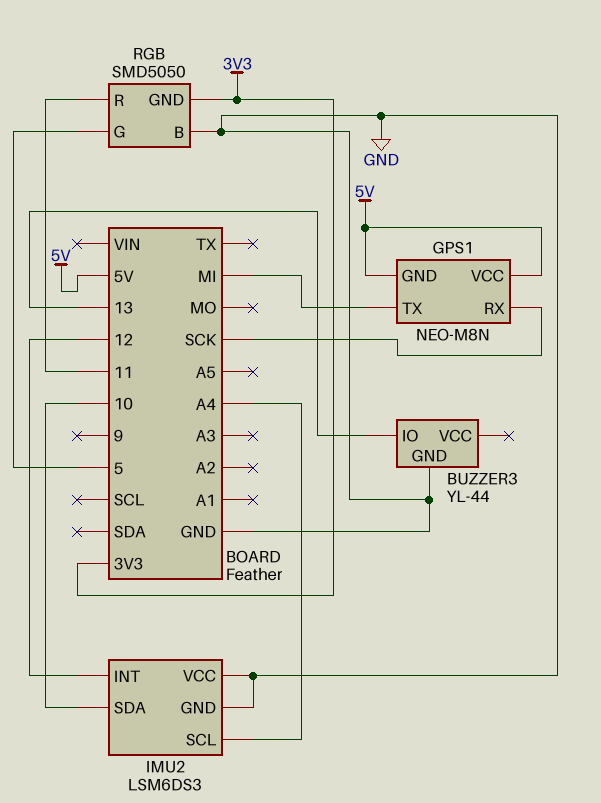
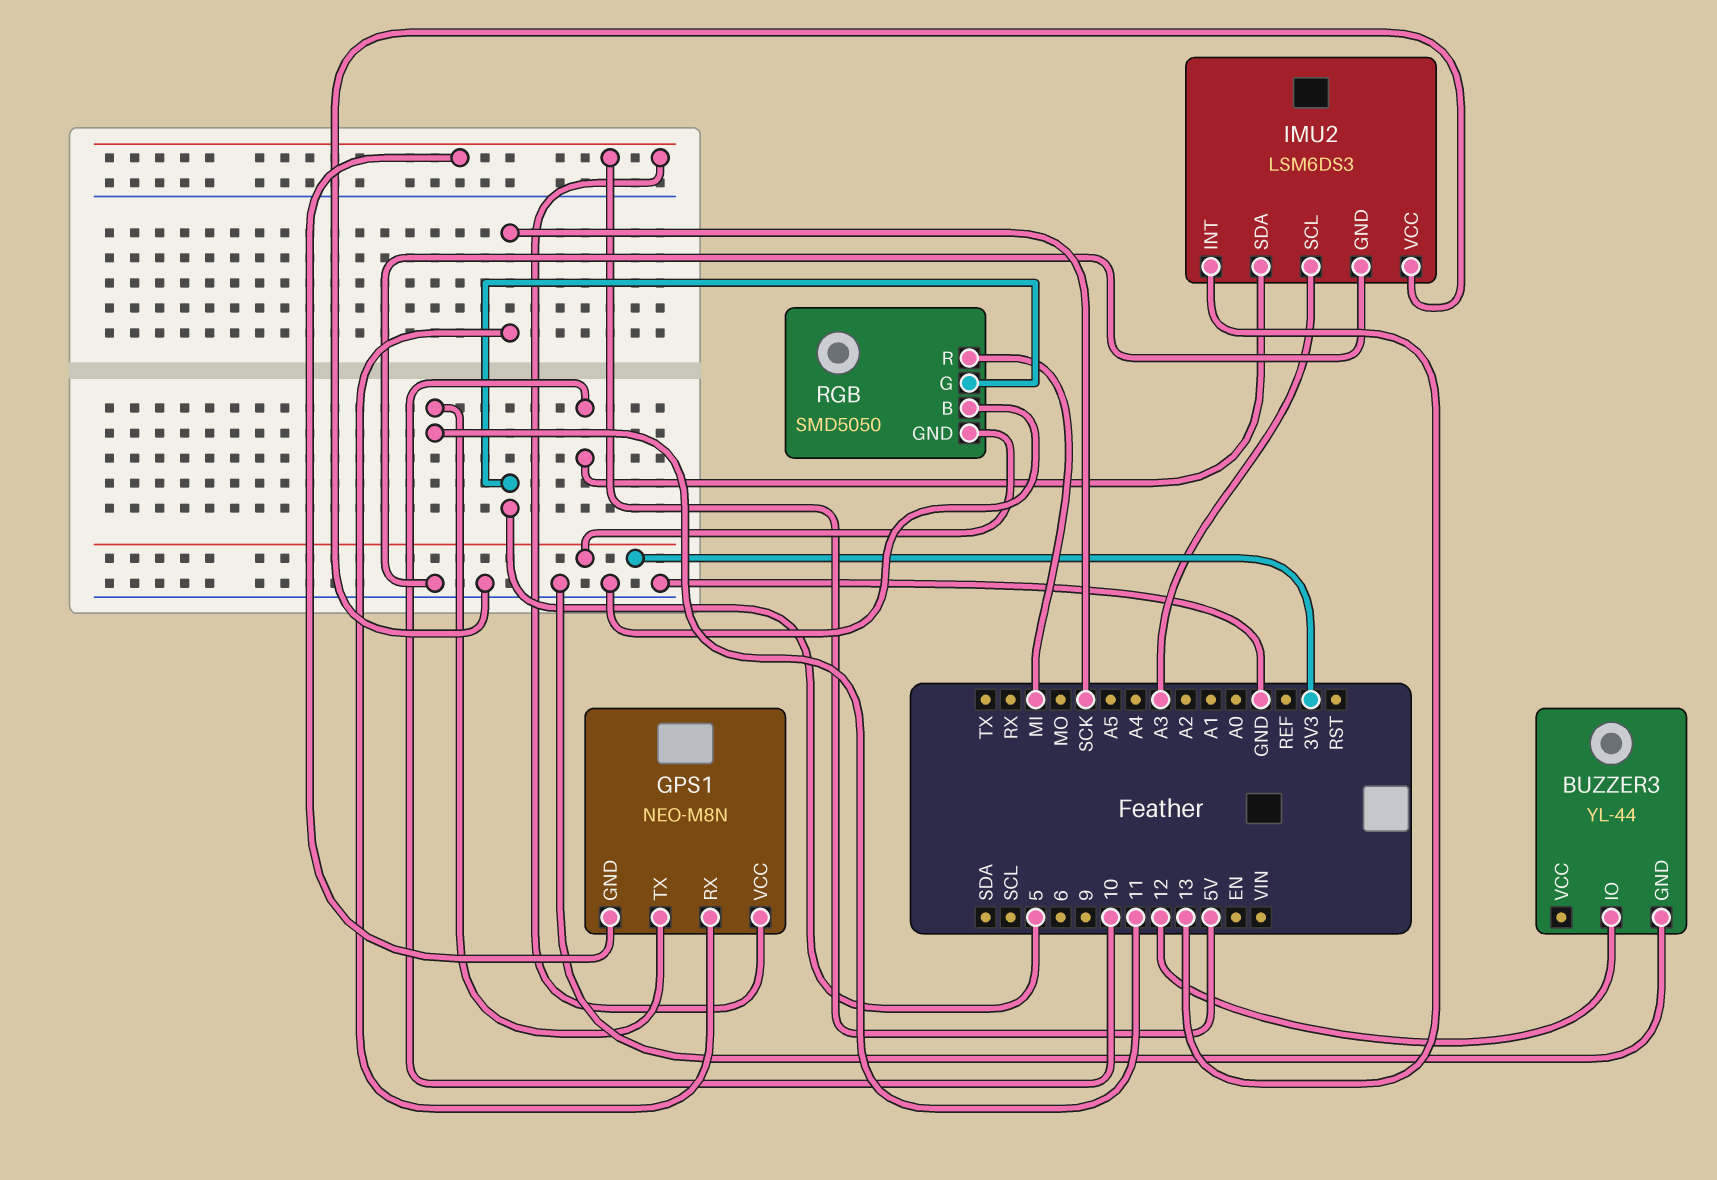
BUZZER3 pin IO: 13 -> 12
GPS1 pin TX: MI -> 11
IMU2 pin INT: 12 -> 13
IMU2 pin SCL: A4 -> A3
RGB pin R: 11 -> MI

